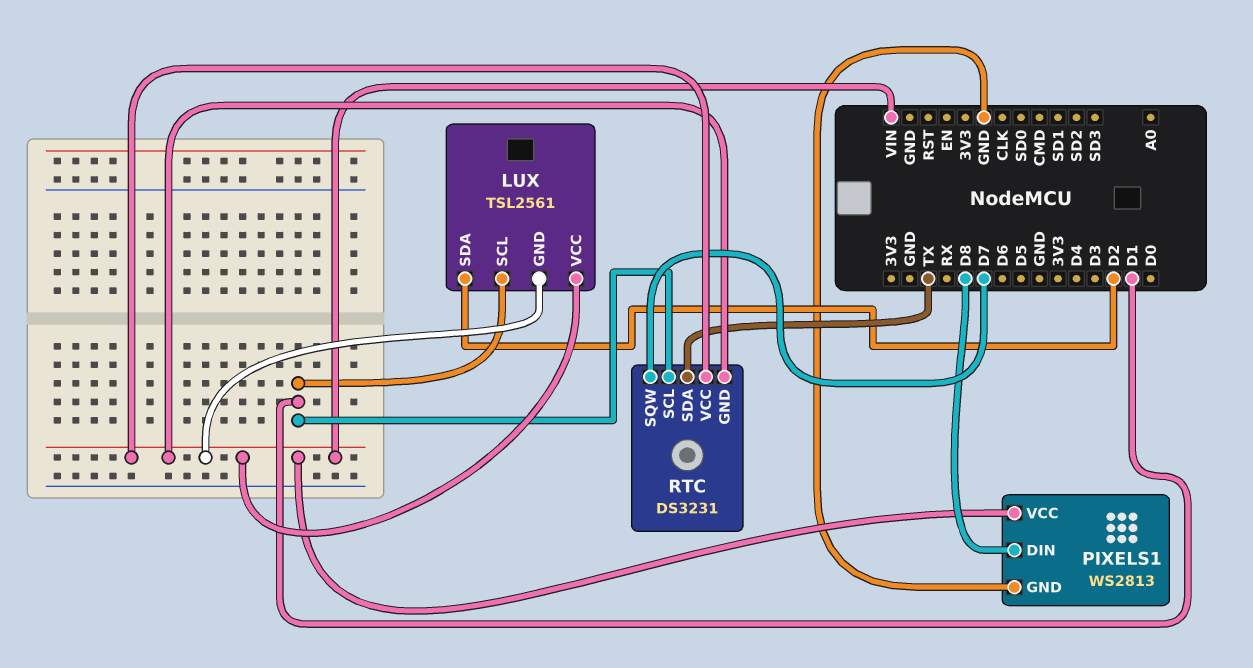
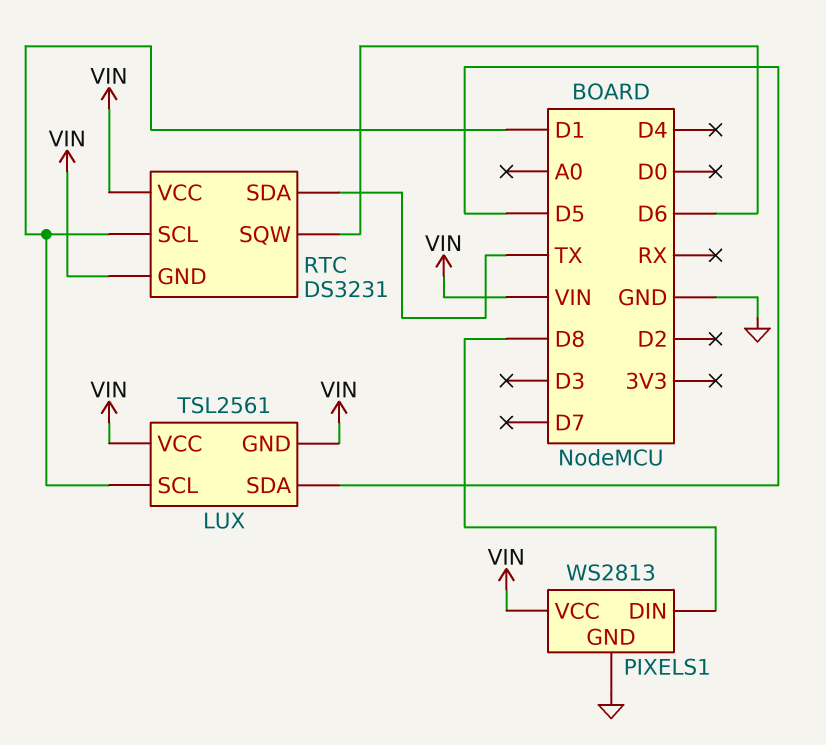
LUX pin SDA: D2 -> D5
RTC pin SQW: D7 -> D6

